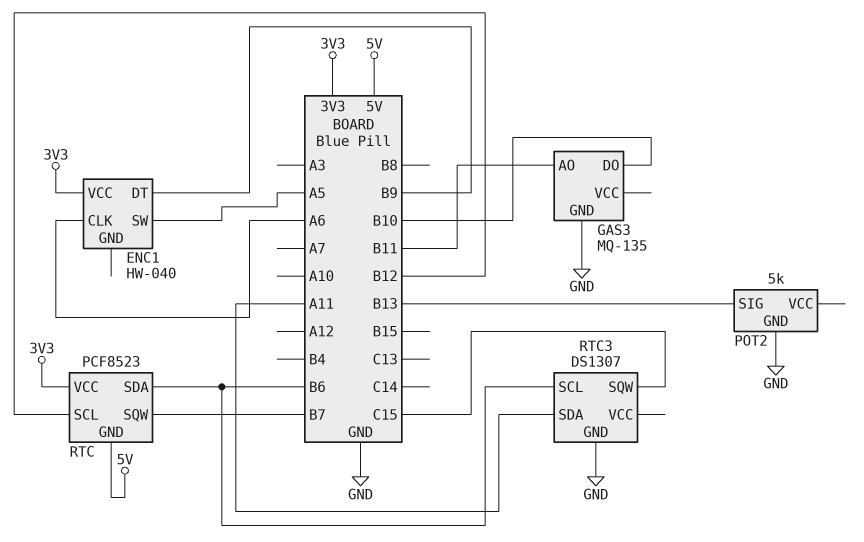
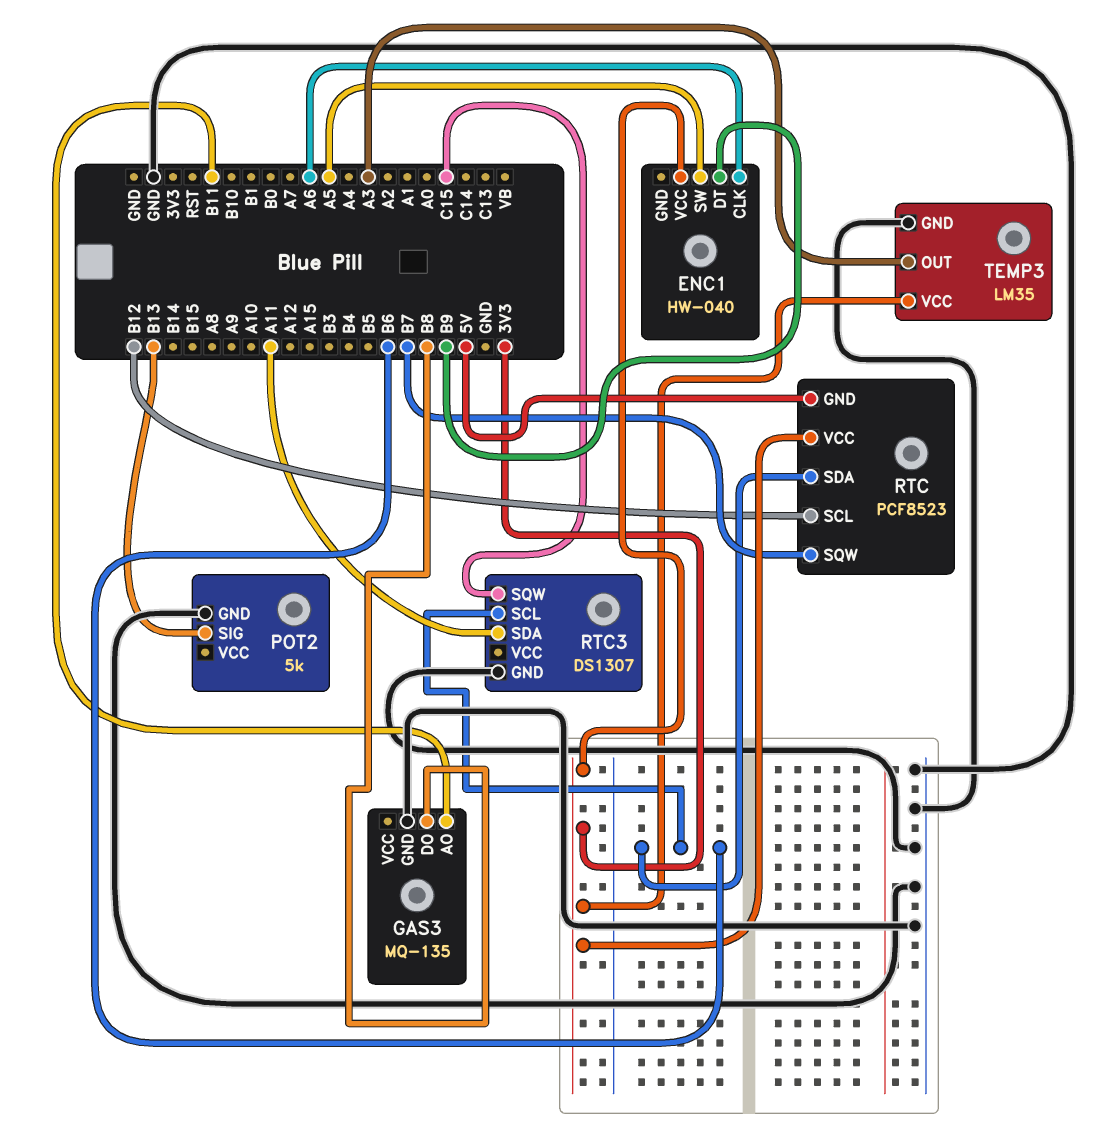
GAS3 pin DO: B10 -> B8
TEMP3: none -> LM35
TEMP3 pin GND: none -> GND
TEMP3 pin OUT: none -> A3
TEMP3 pin VCC: none -> 3V3

